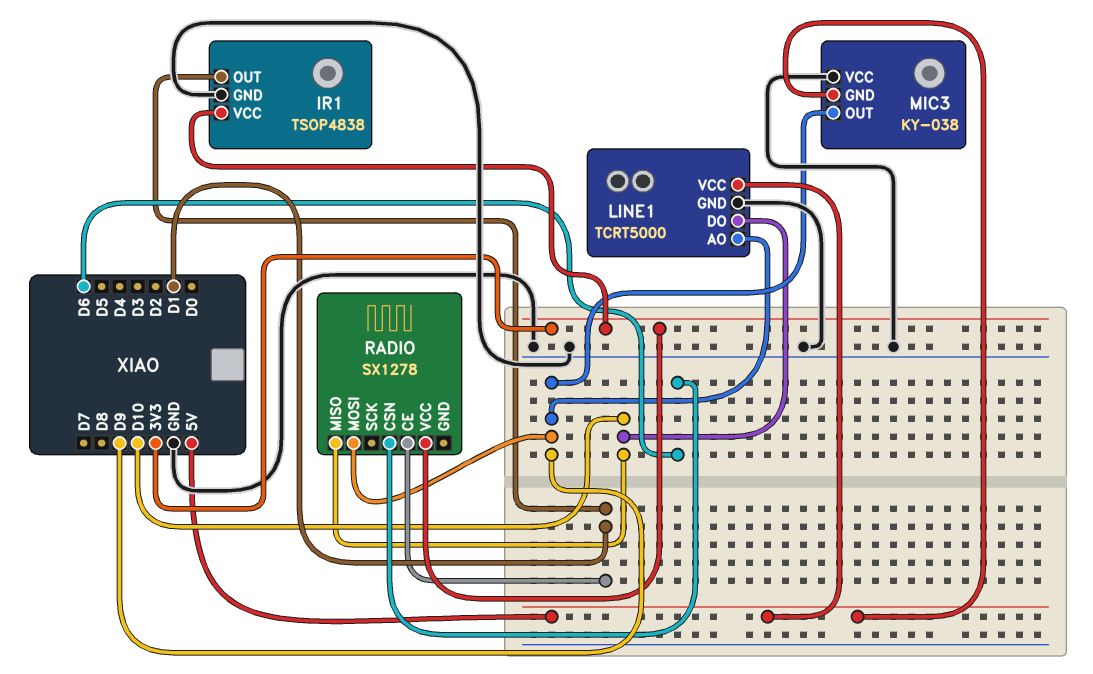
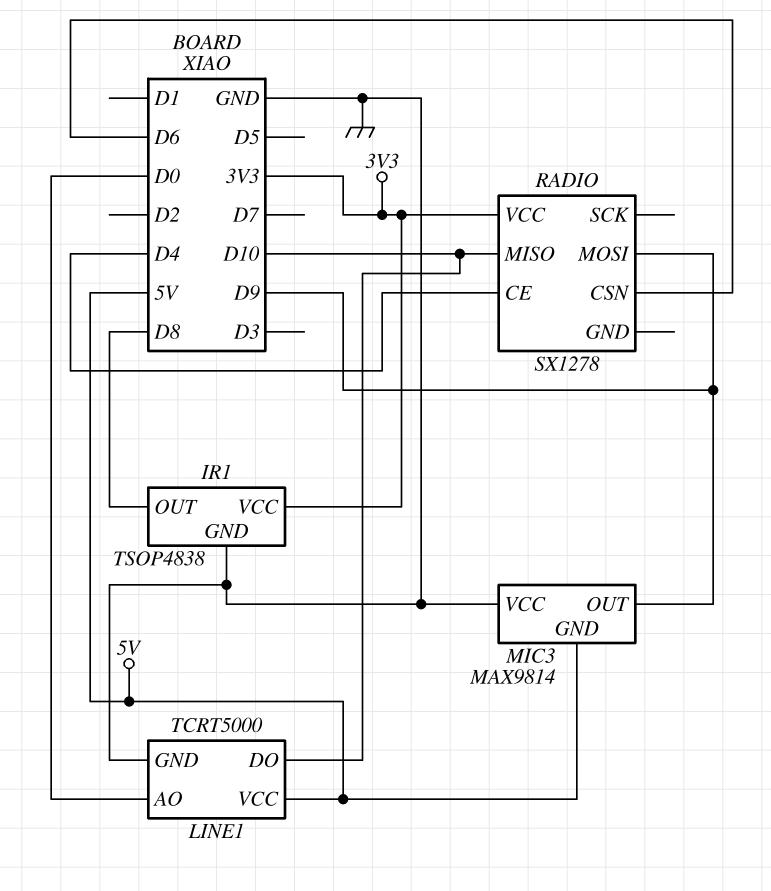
IR1 pin OUT: D1 -> D8
LINE1 pin AO: D9 -> D0
MIC3: KY-038 -> MAX9814
RADIO pin CE: D1 -> D4

